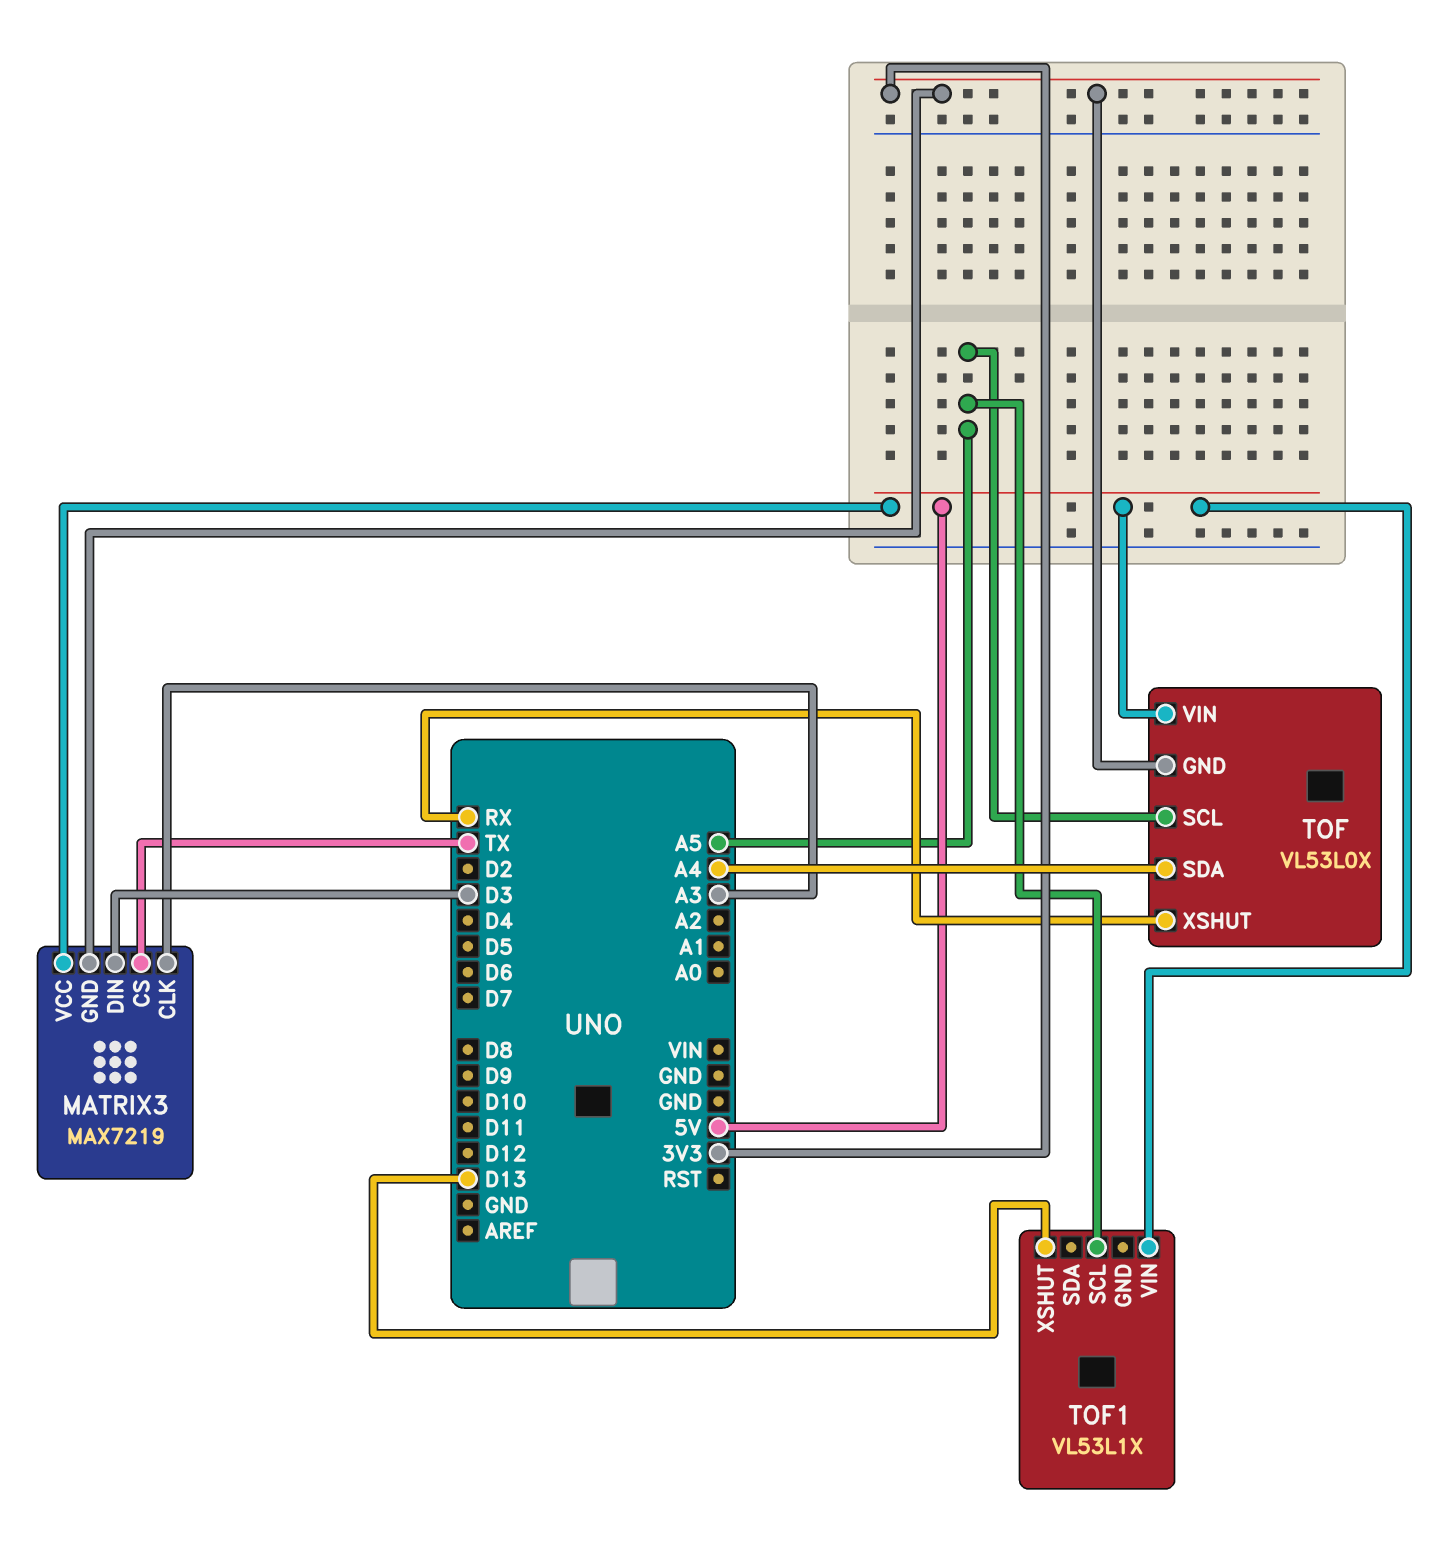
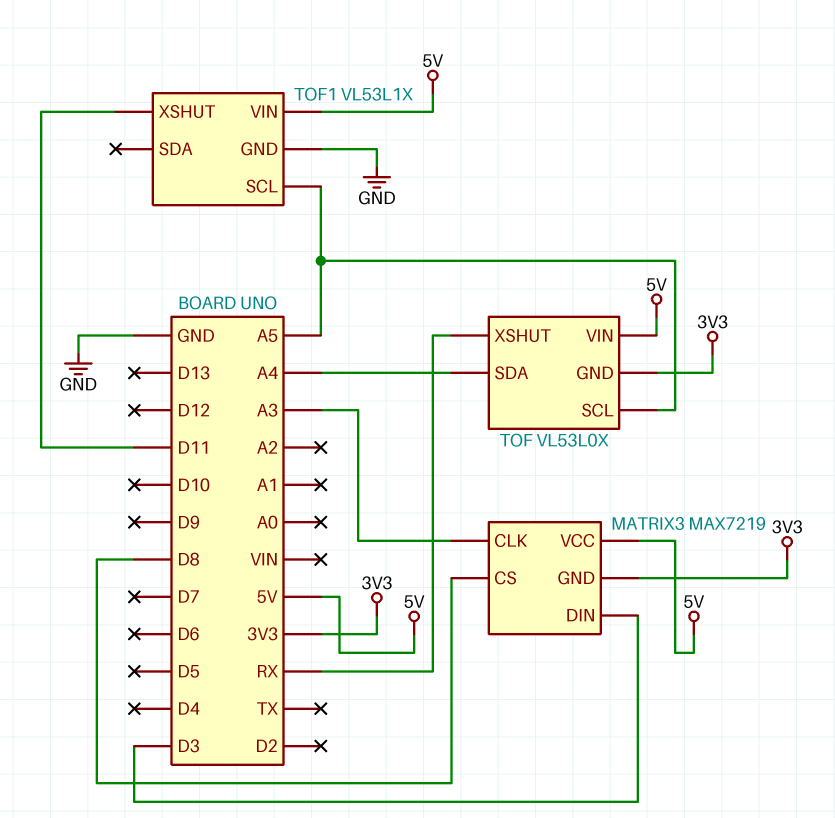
MATRIX3 pin CS: TX -> D8
TOF1 pin GND: none -> GND
TOF1 pin XSHUT: D13 -> D11

